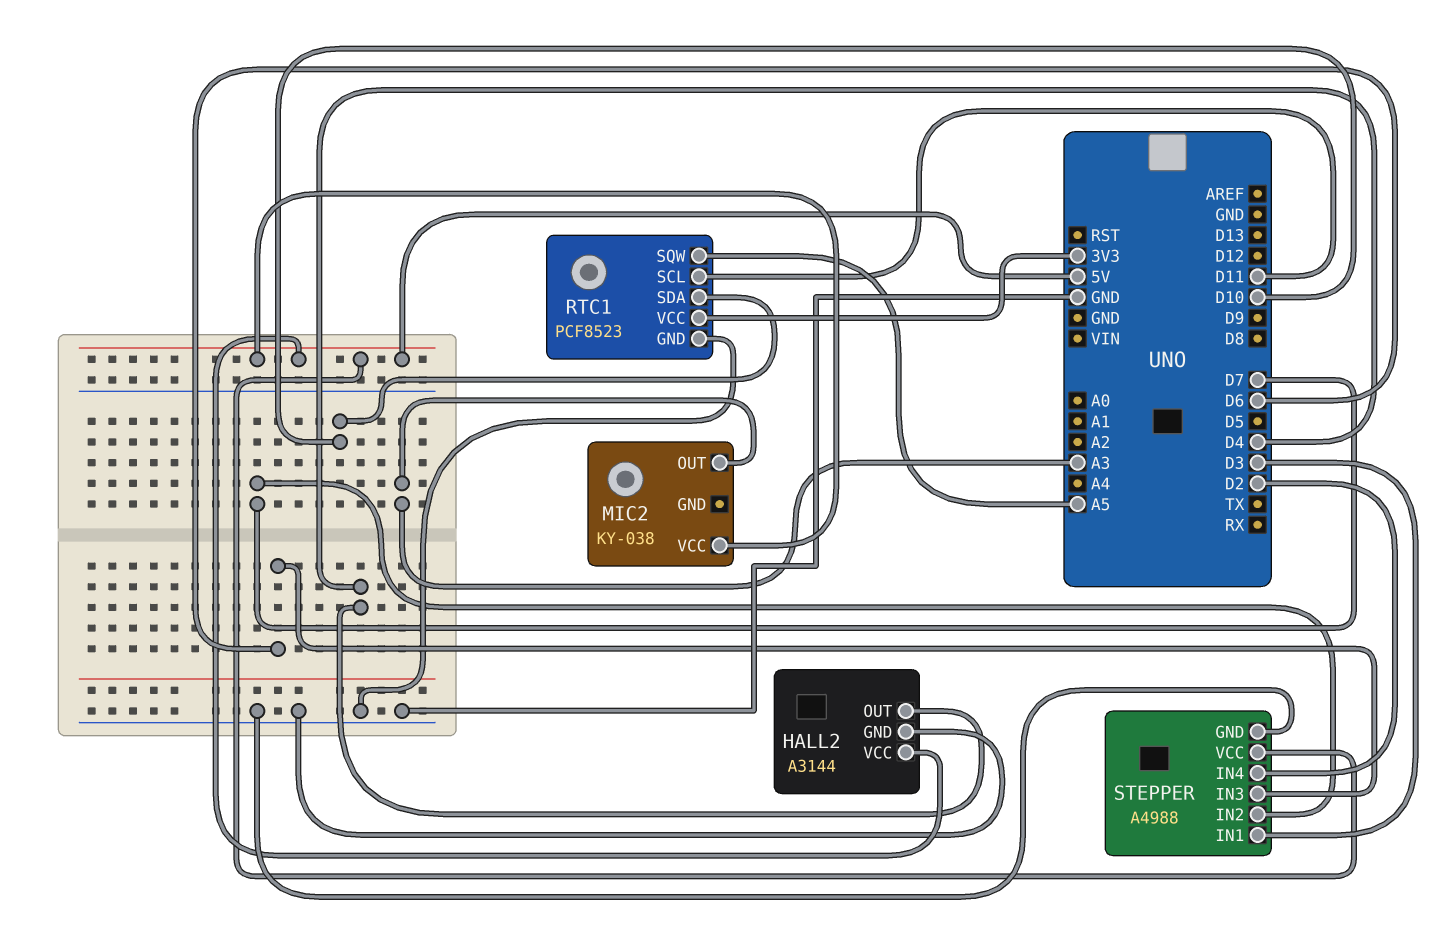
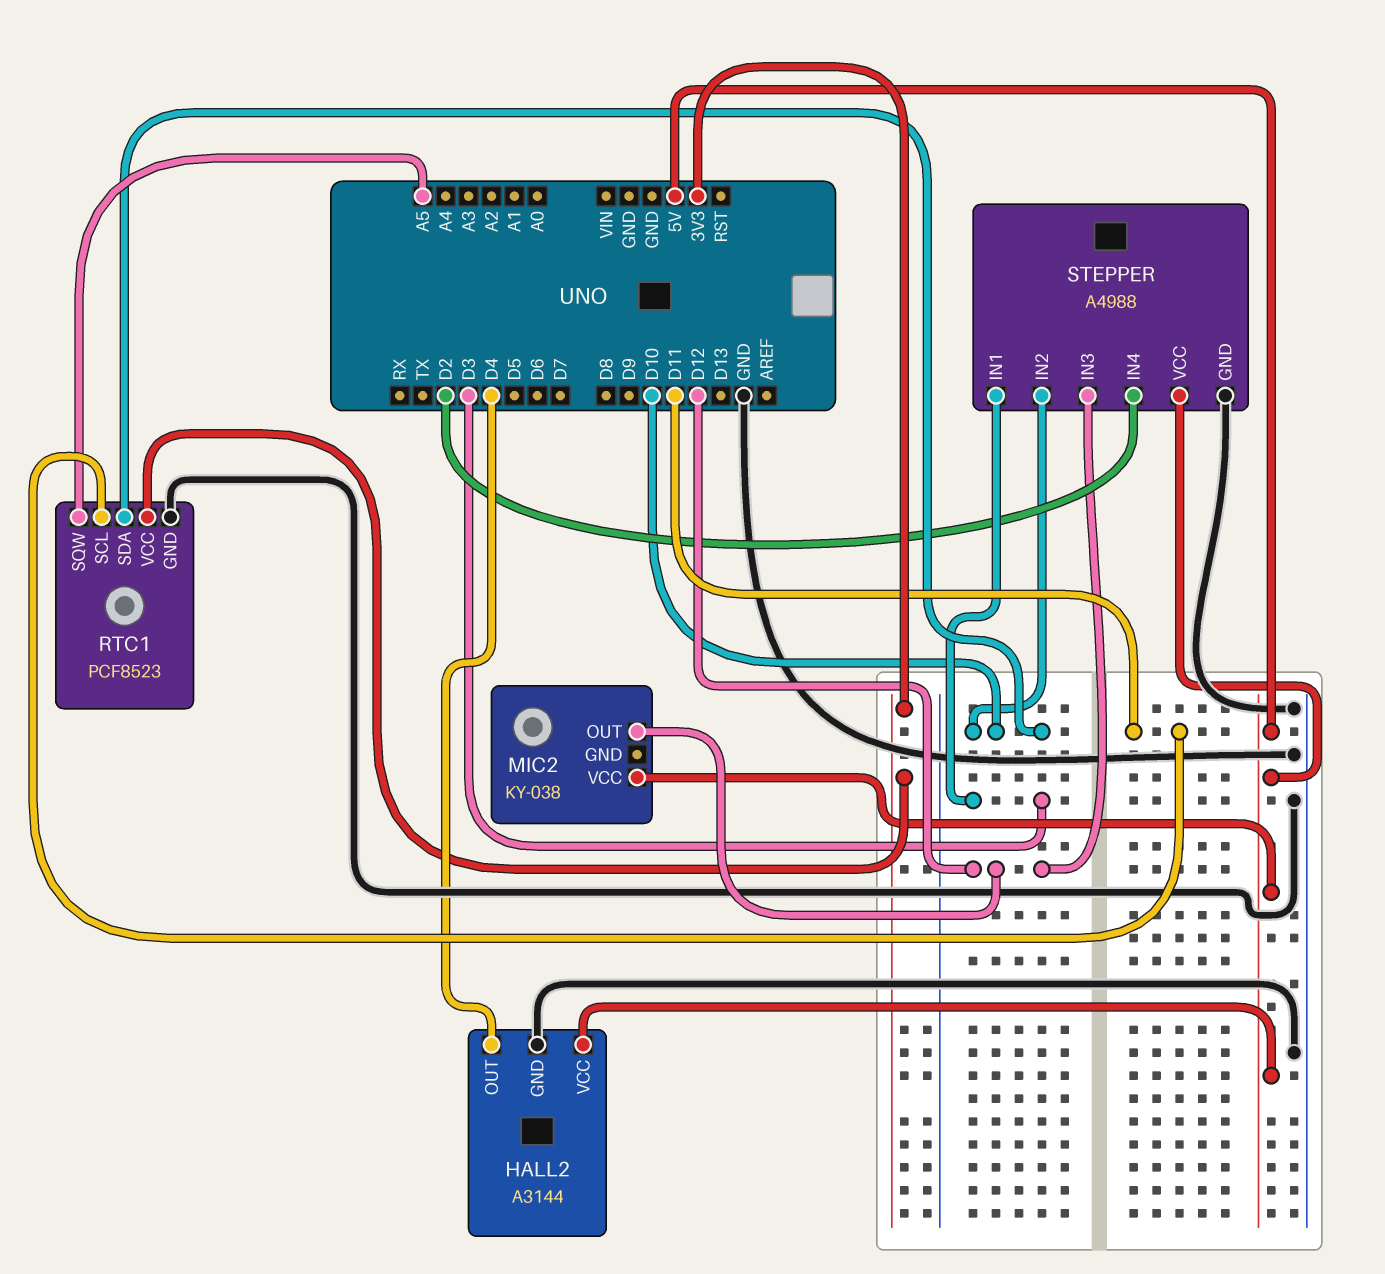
MIC2 pin OUT: A3 -> D12
STEPPER pin IN2: D7 -> D10
STEPPER pin IN3: D6 -> D12

